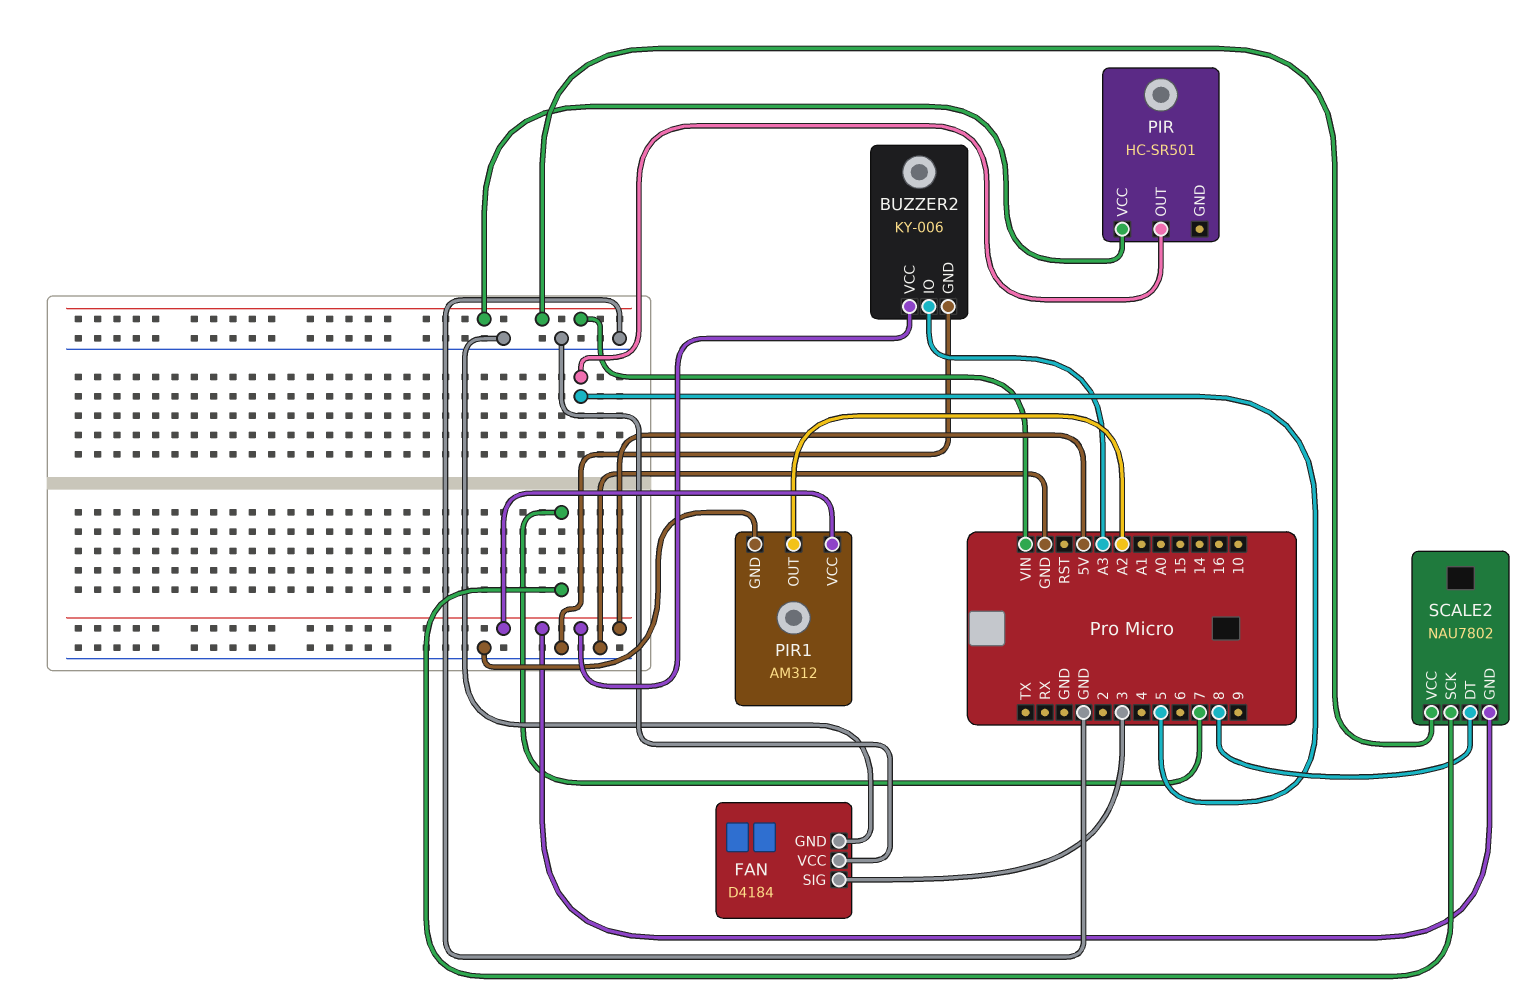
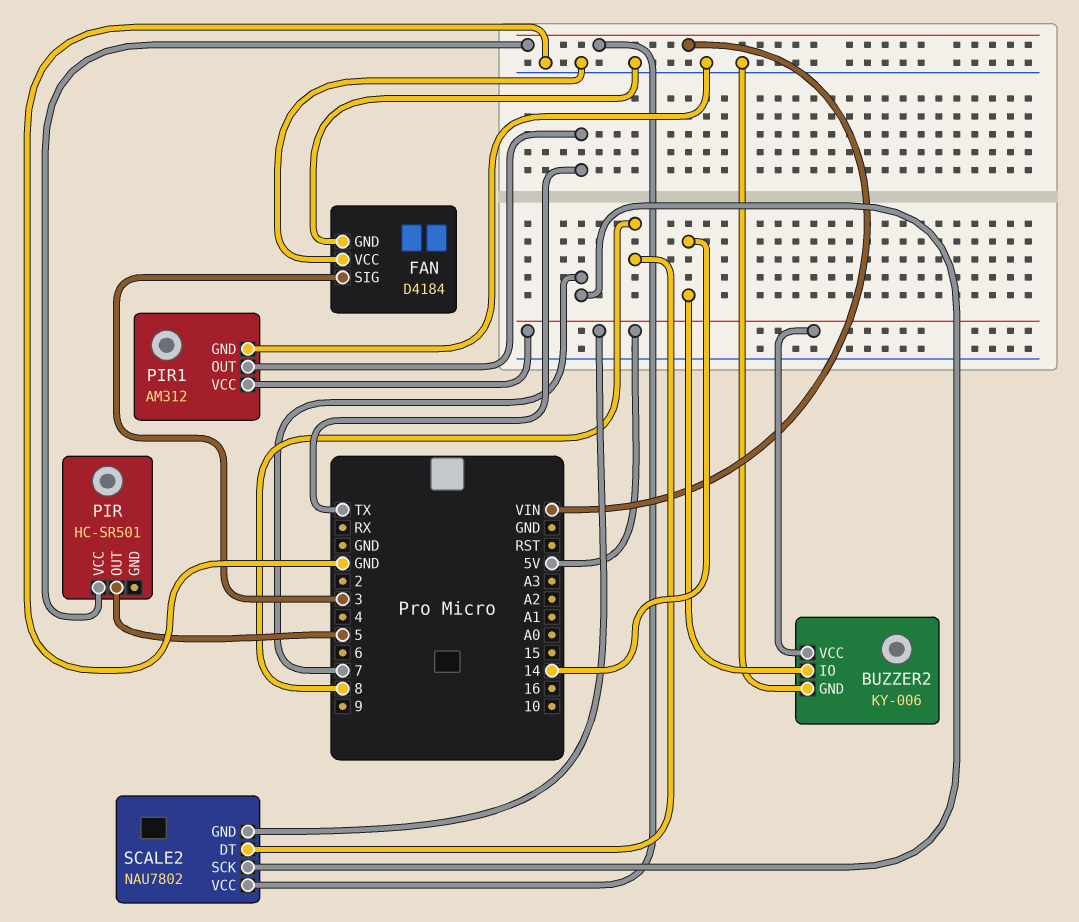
BUZZER2 pin IO: A3 -> 14
PIR1 pin OUT: A2 -> TX

